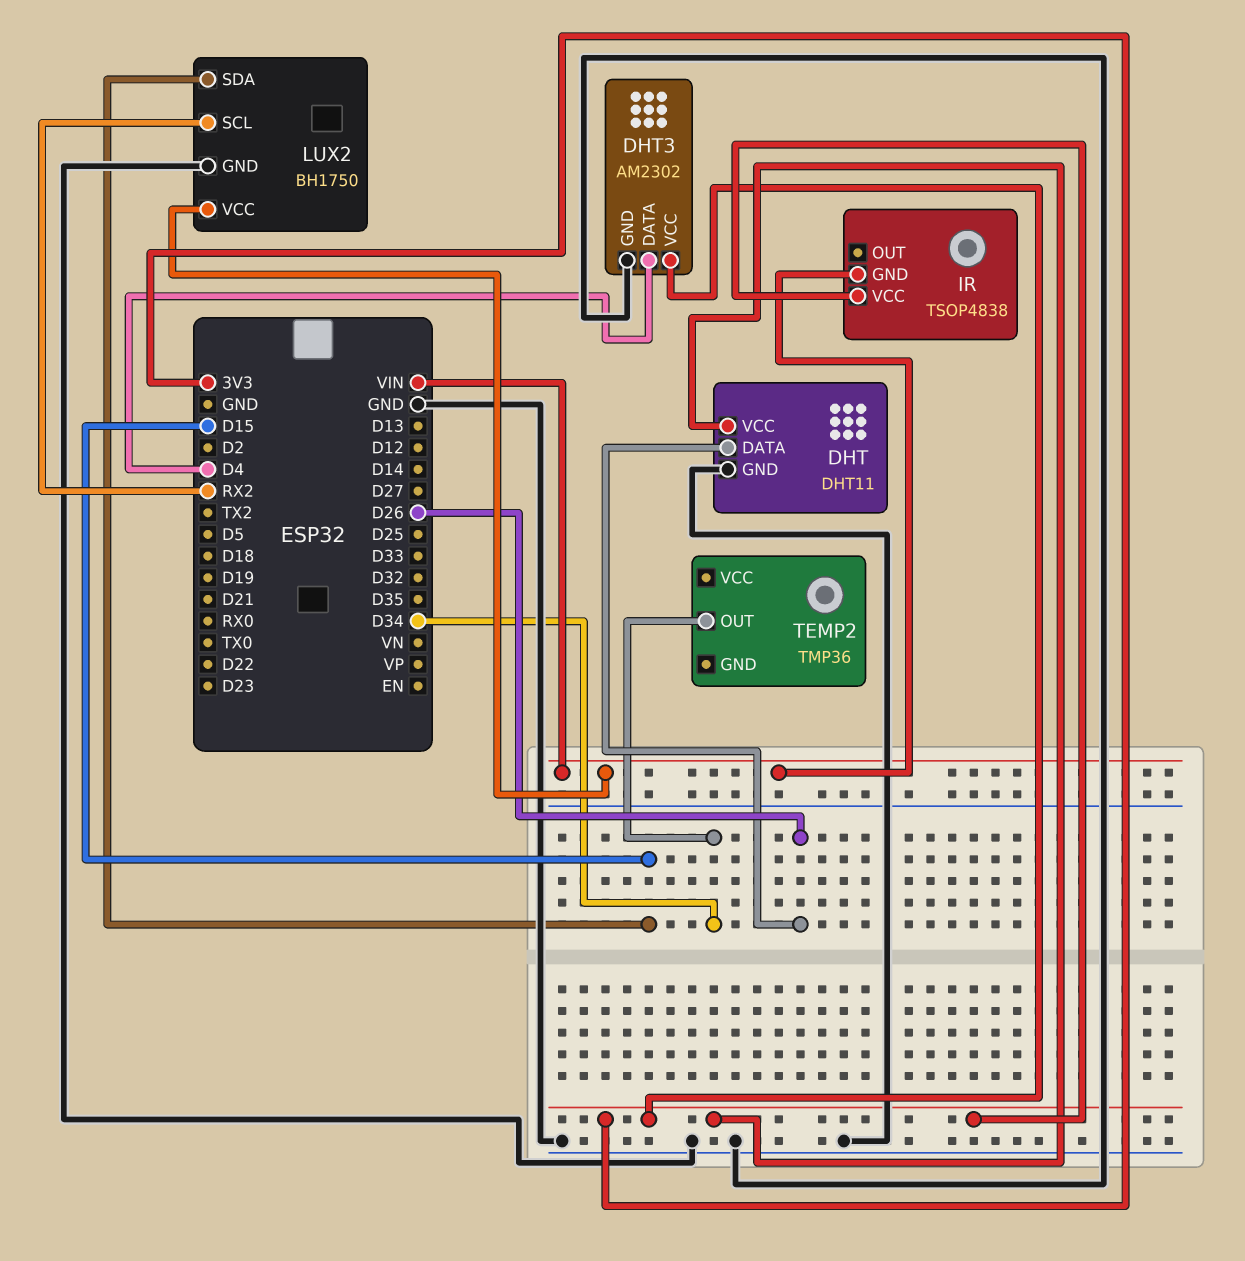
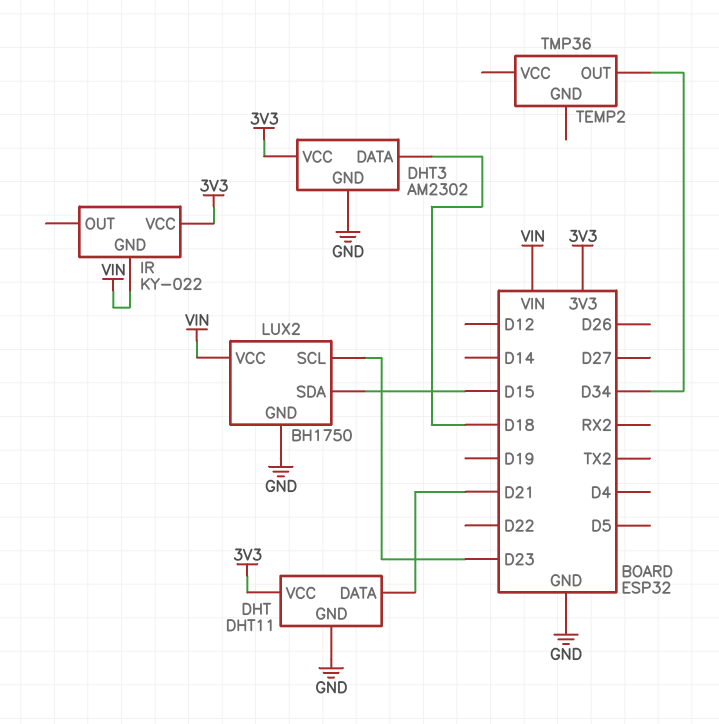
DHT pin DATA: D26 -> D21
DHT3 pin DATA: D4 -> D18
IR: TSOP4838 -> KY-022
LUX2 pin SCL: RX2 -> D23

